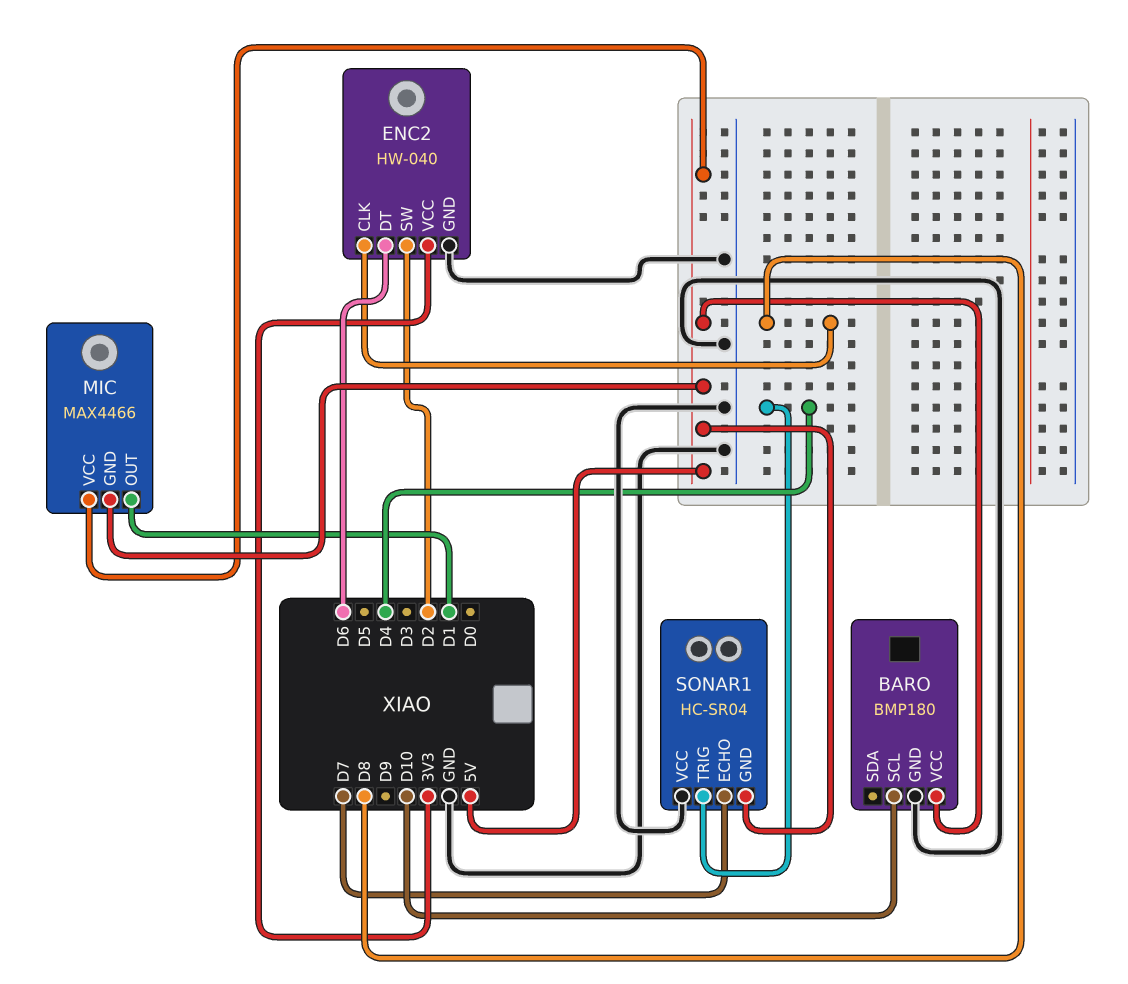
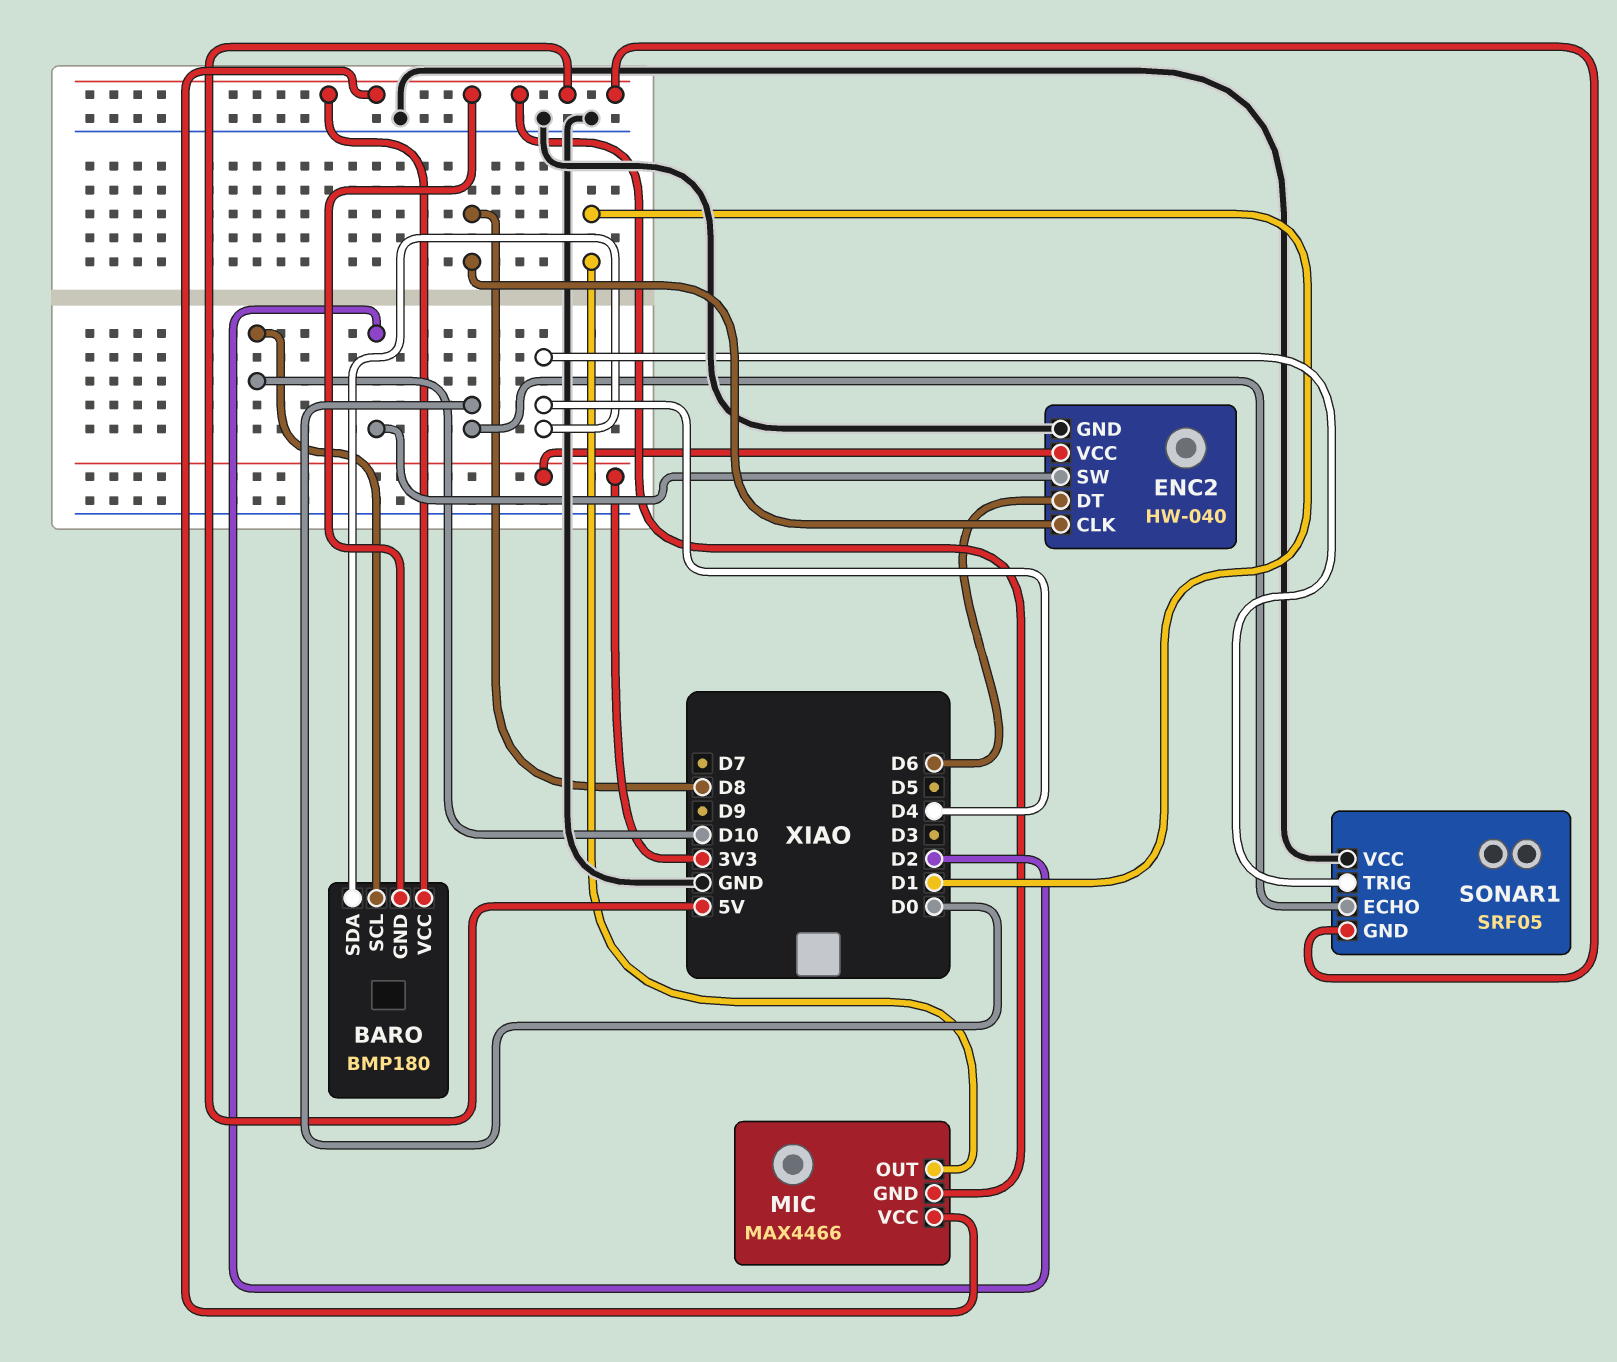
BARO pin GND: GND -> 5V
BARO pin SDA: none -> D4
SONAR1: HC-SR04 -> SRF05
SONAR1 pin ECHO: D7 -> D0

